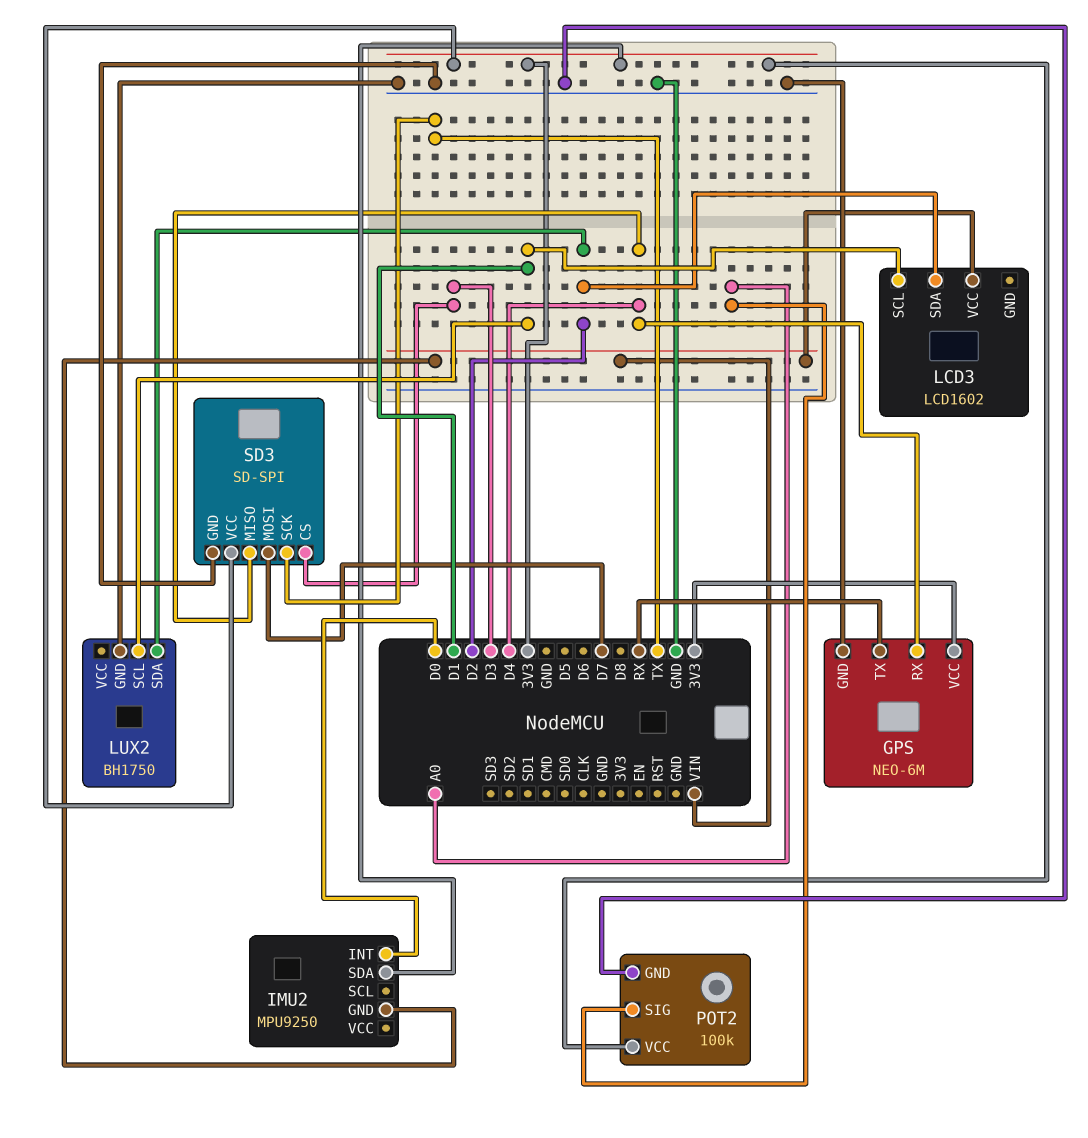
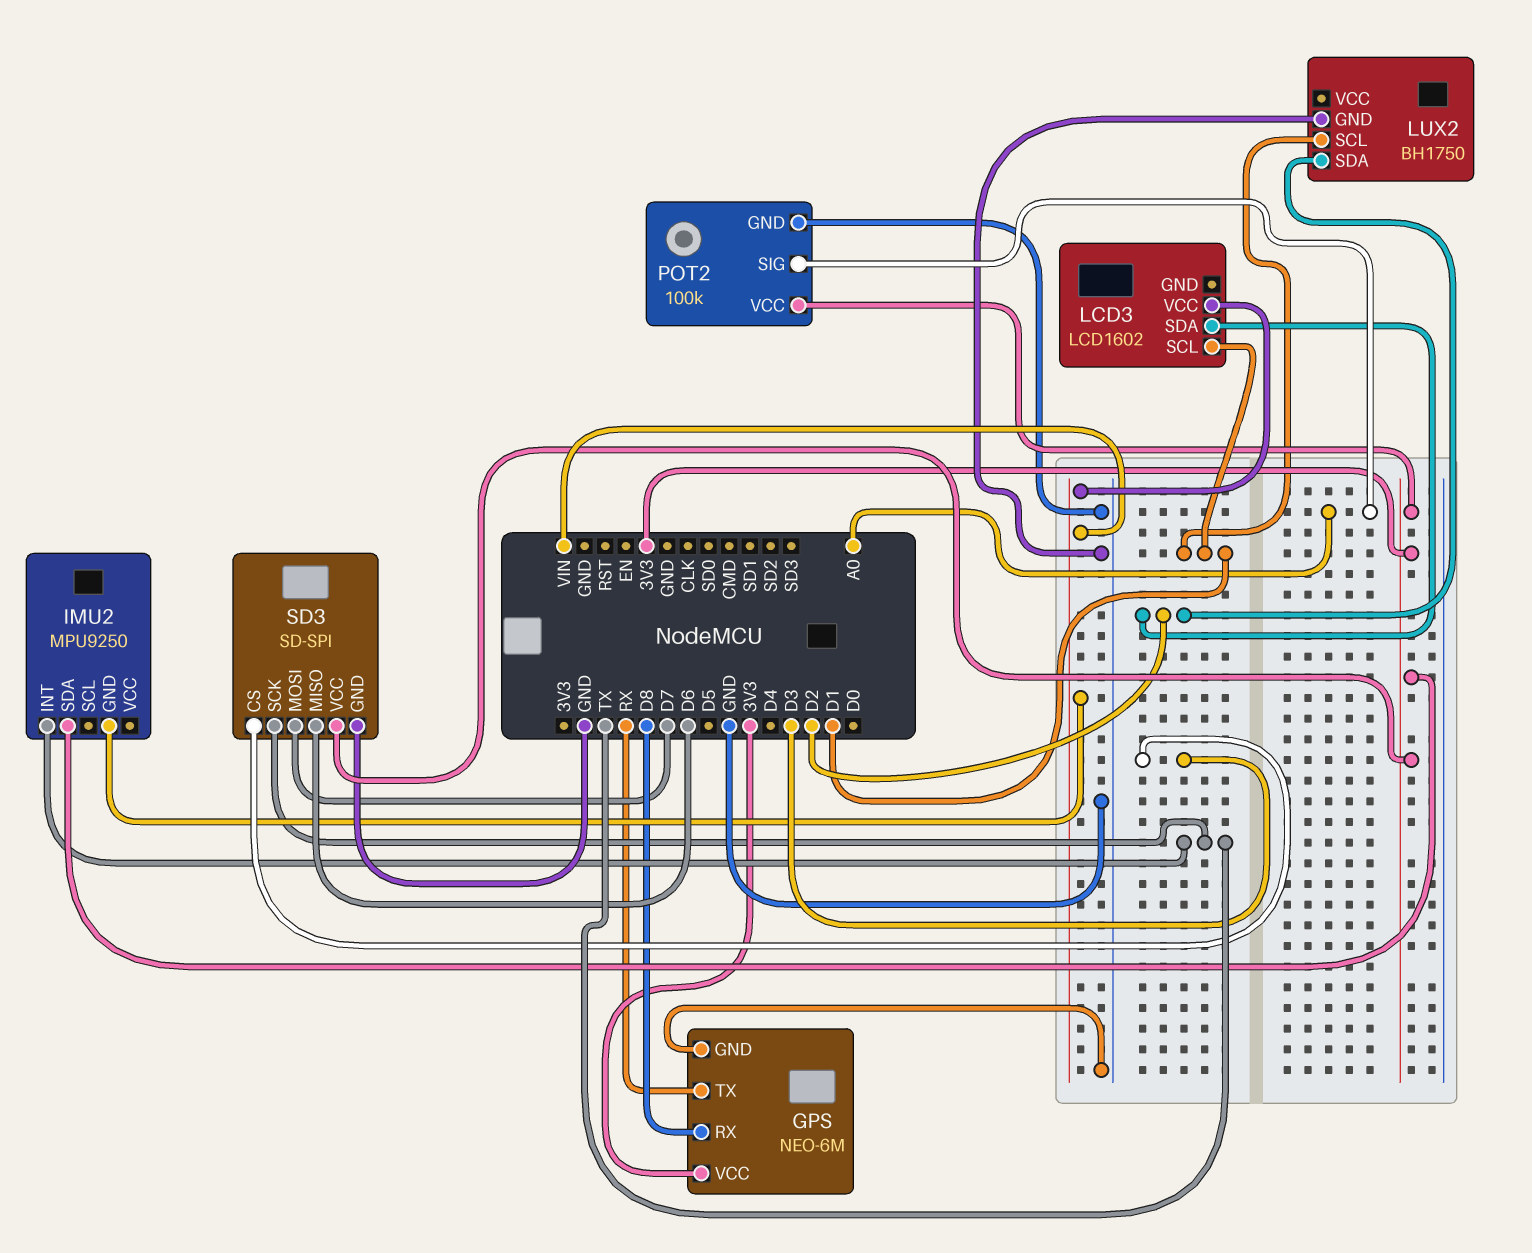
GPS pin RX: D4 -> D8
IMU2 pin INT: D0 -> TX
SD3 pin MISO: D4 -> D6

